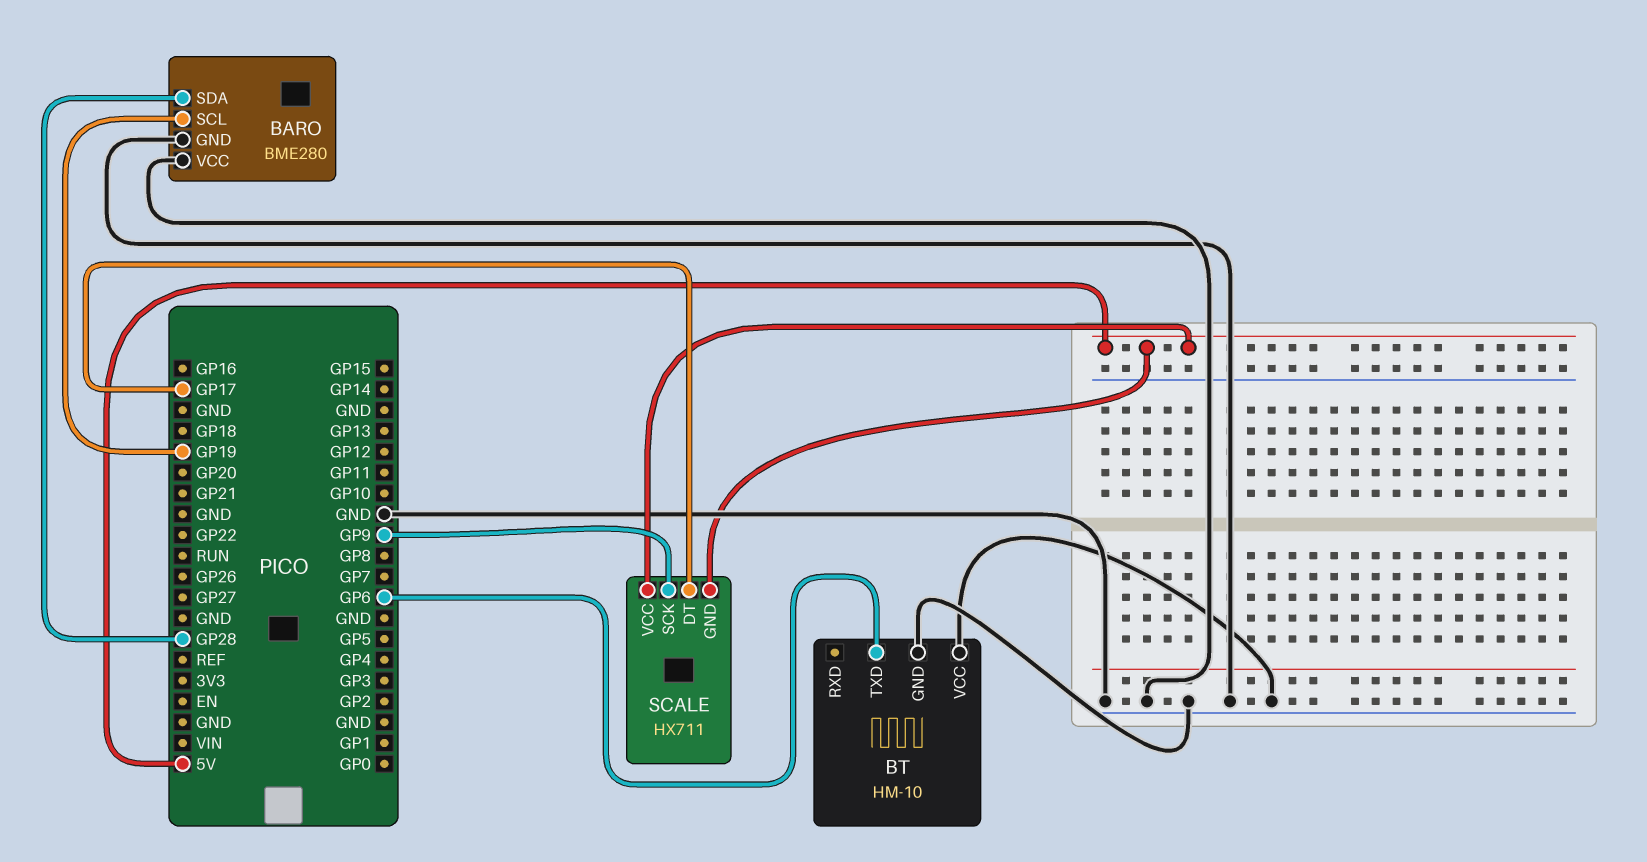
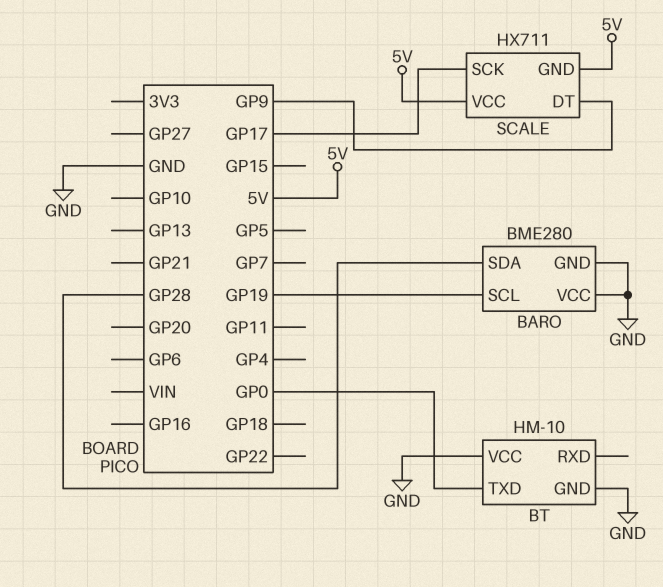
BT pin TXD: GP6 -> GP0
SCALE pin DT: GP17 -> GP9
SCALE pin SCK: GP9 -> GP17

